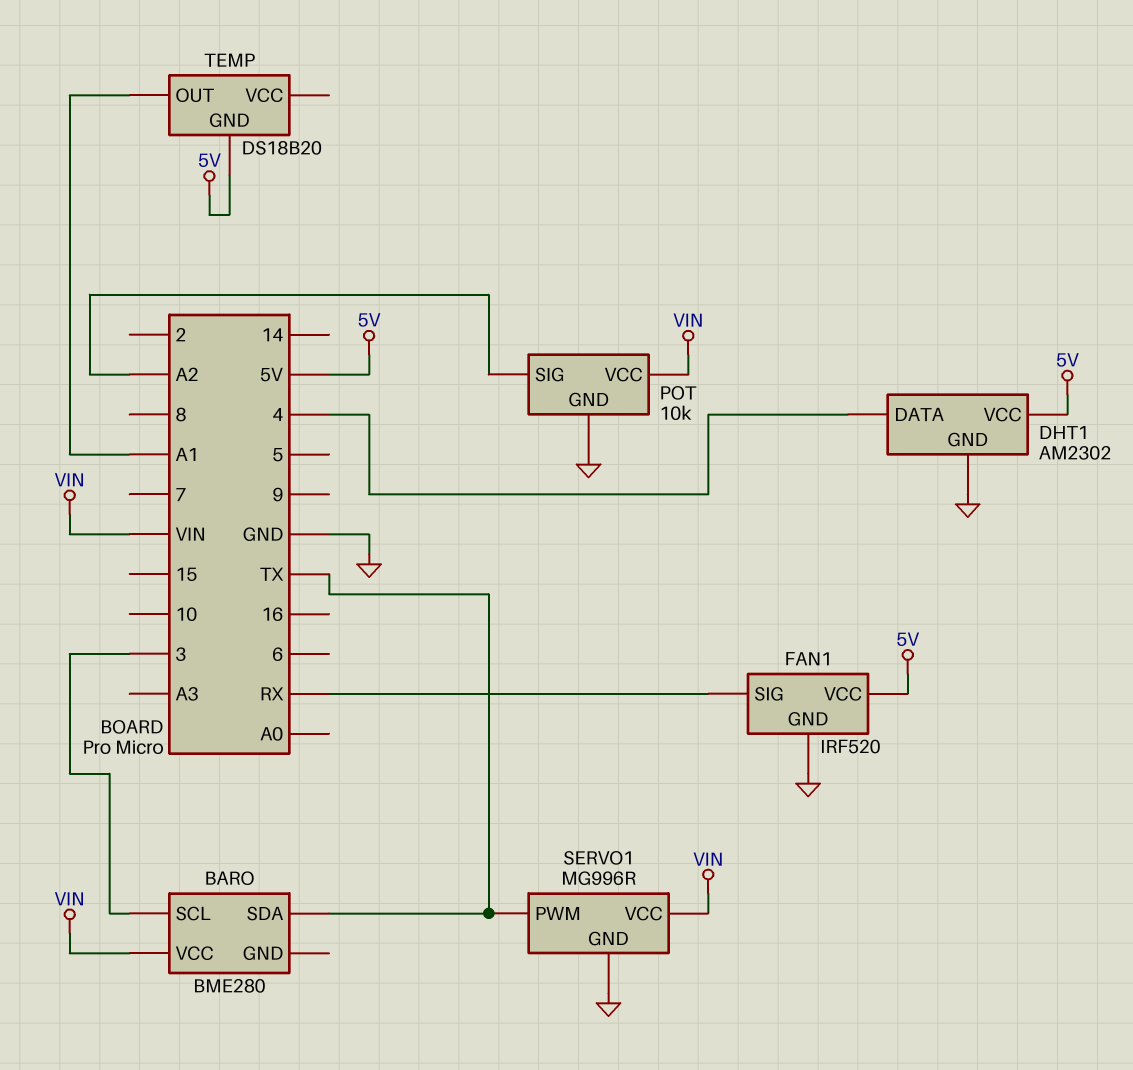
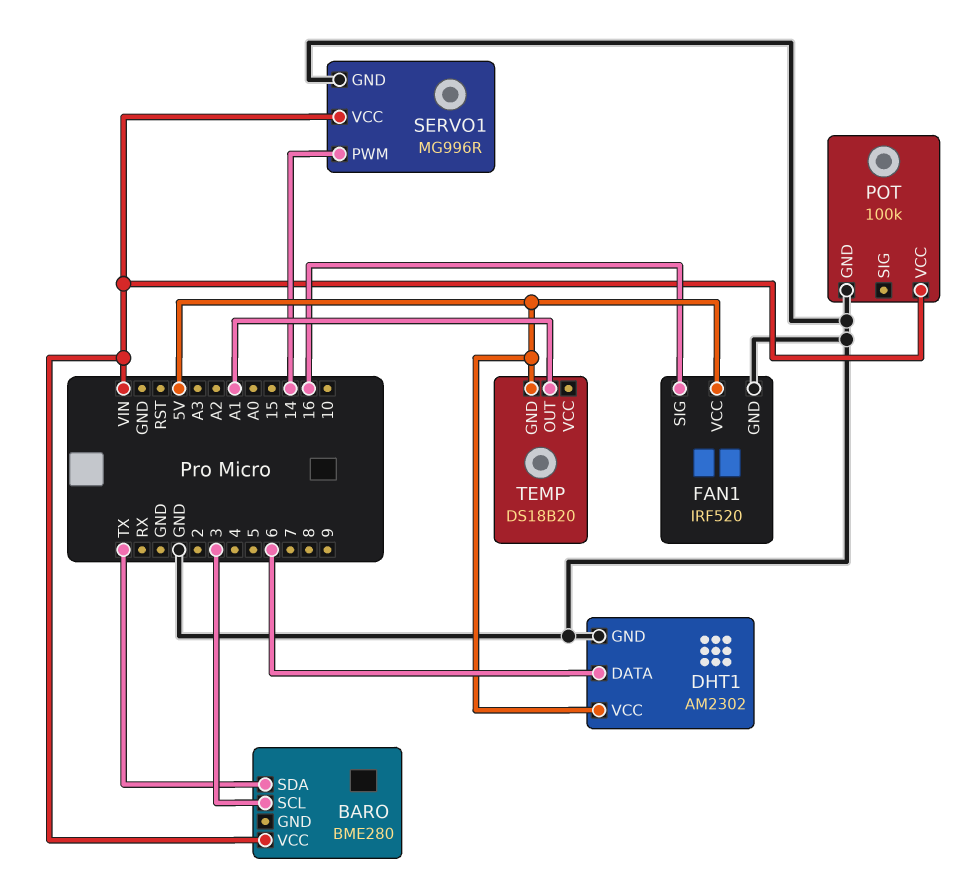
DHT1 pin DATA: 4 -> 6
FAN1 pin SIG: RX -> 16
POT: 10k -> 100k
POT pin SIG: A2 -> none
SERVO1 pin PWM: TX -> 14

